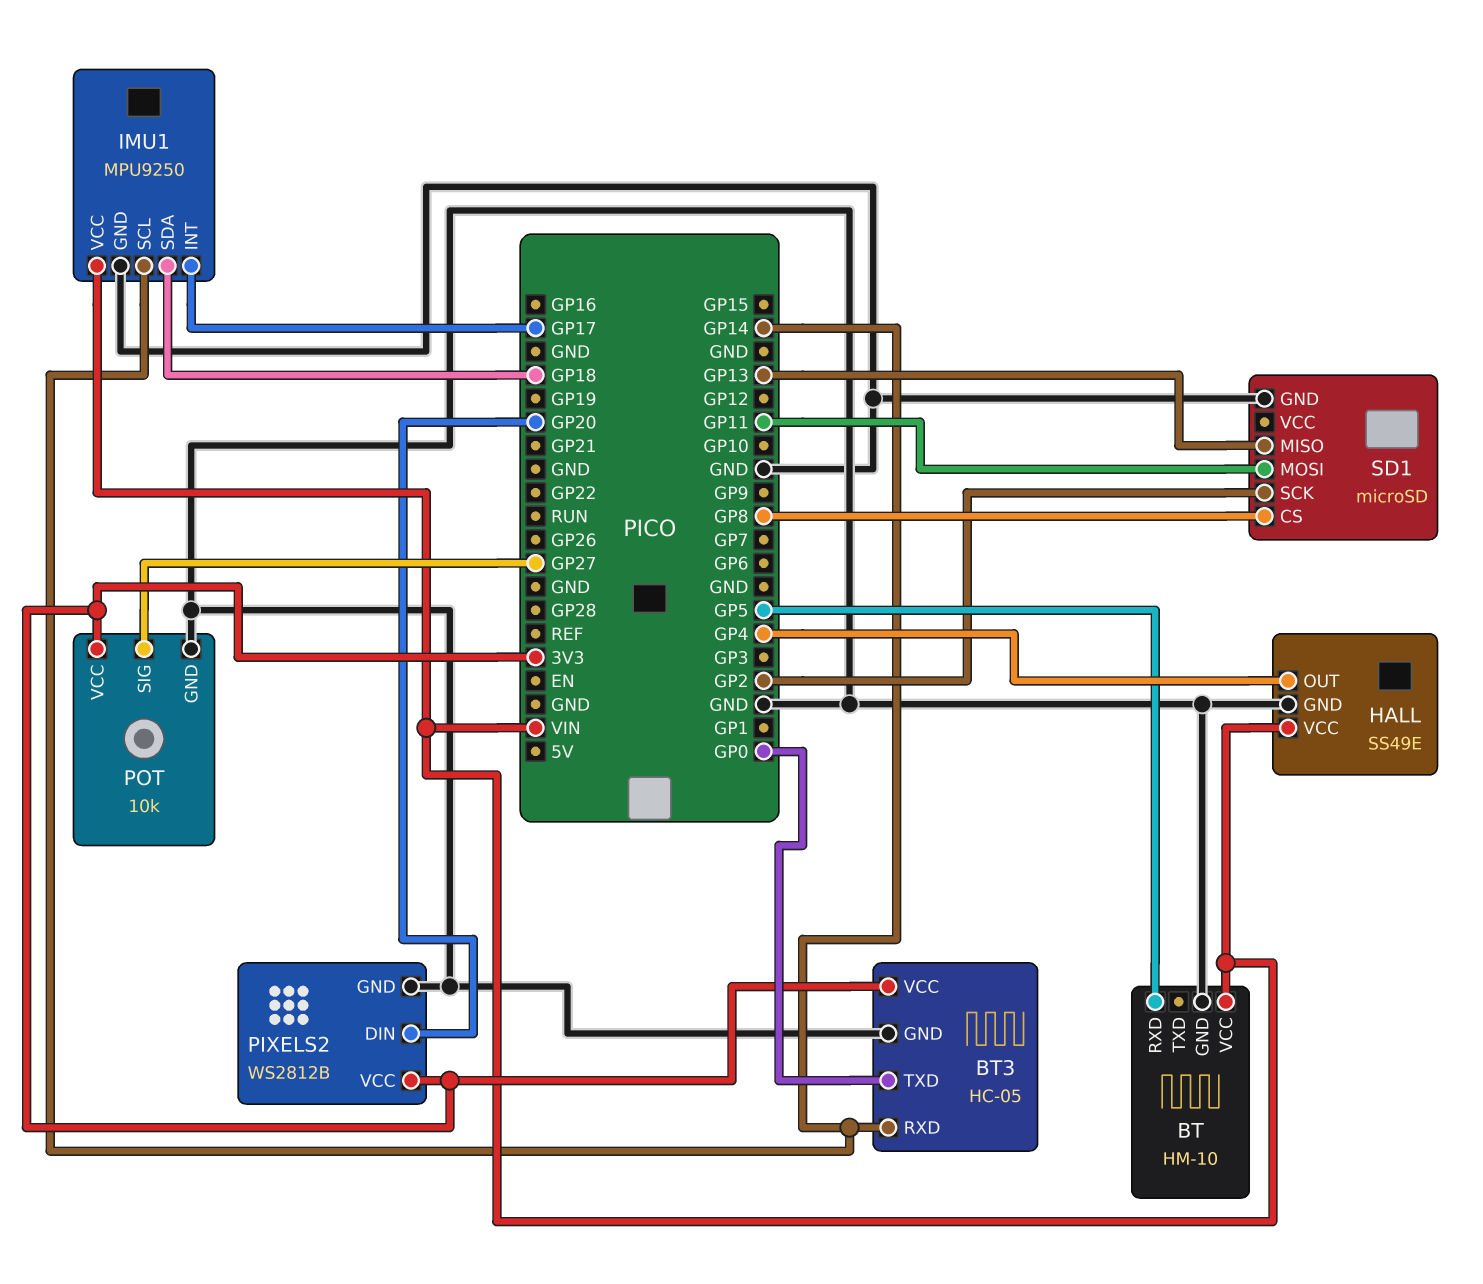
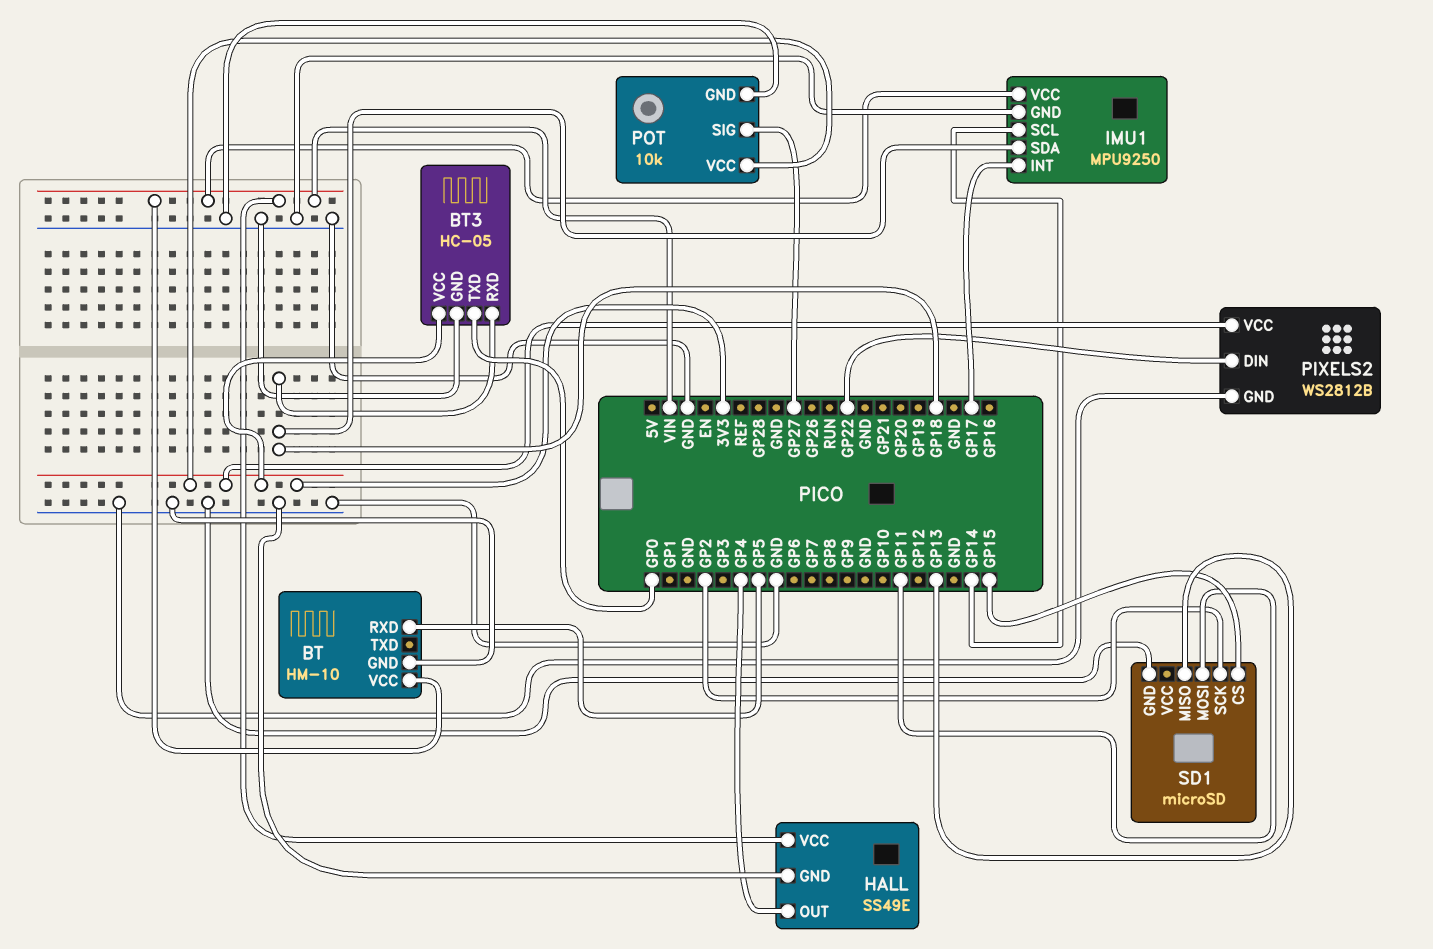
BT3 pin RXD: GP14 -> GP18
PIXELS2 pin DIN: GP20 -> GP22
SD1 pin CS: GP8 -> GP15

